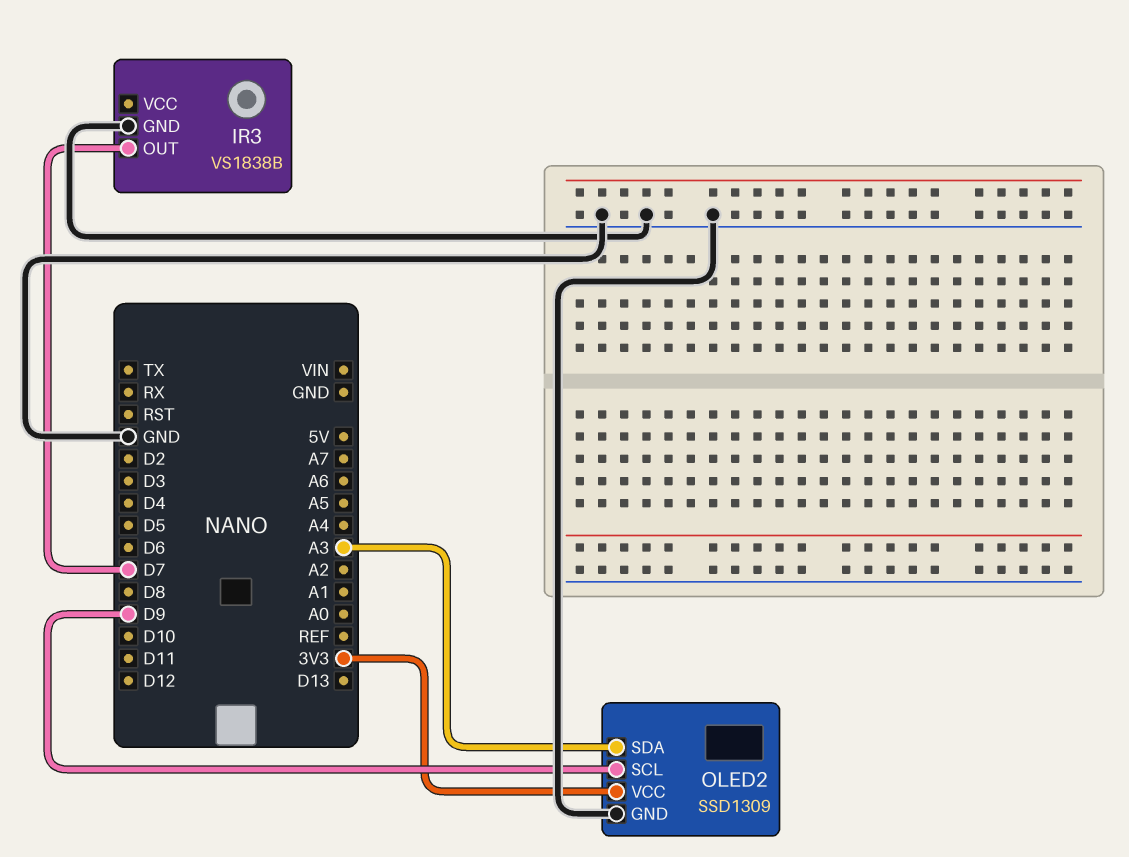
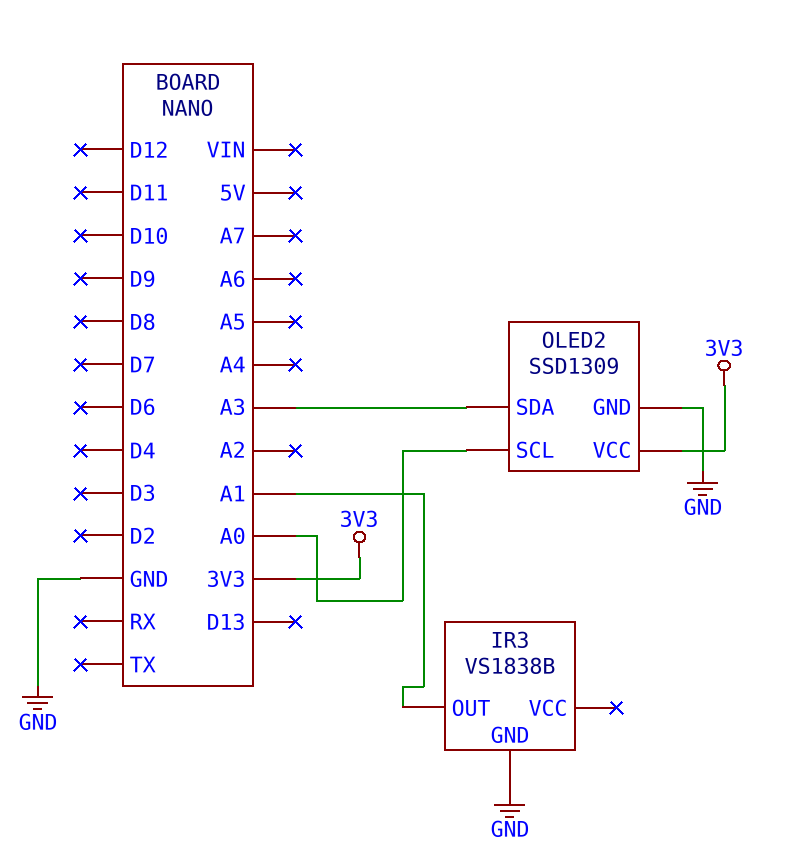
IR3 pin OUT: D7 -> A1
OLED2 pin SCL: D9 -> A0

